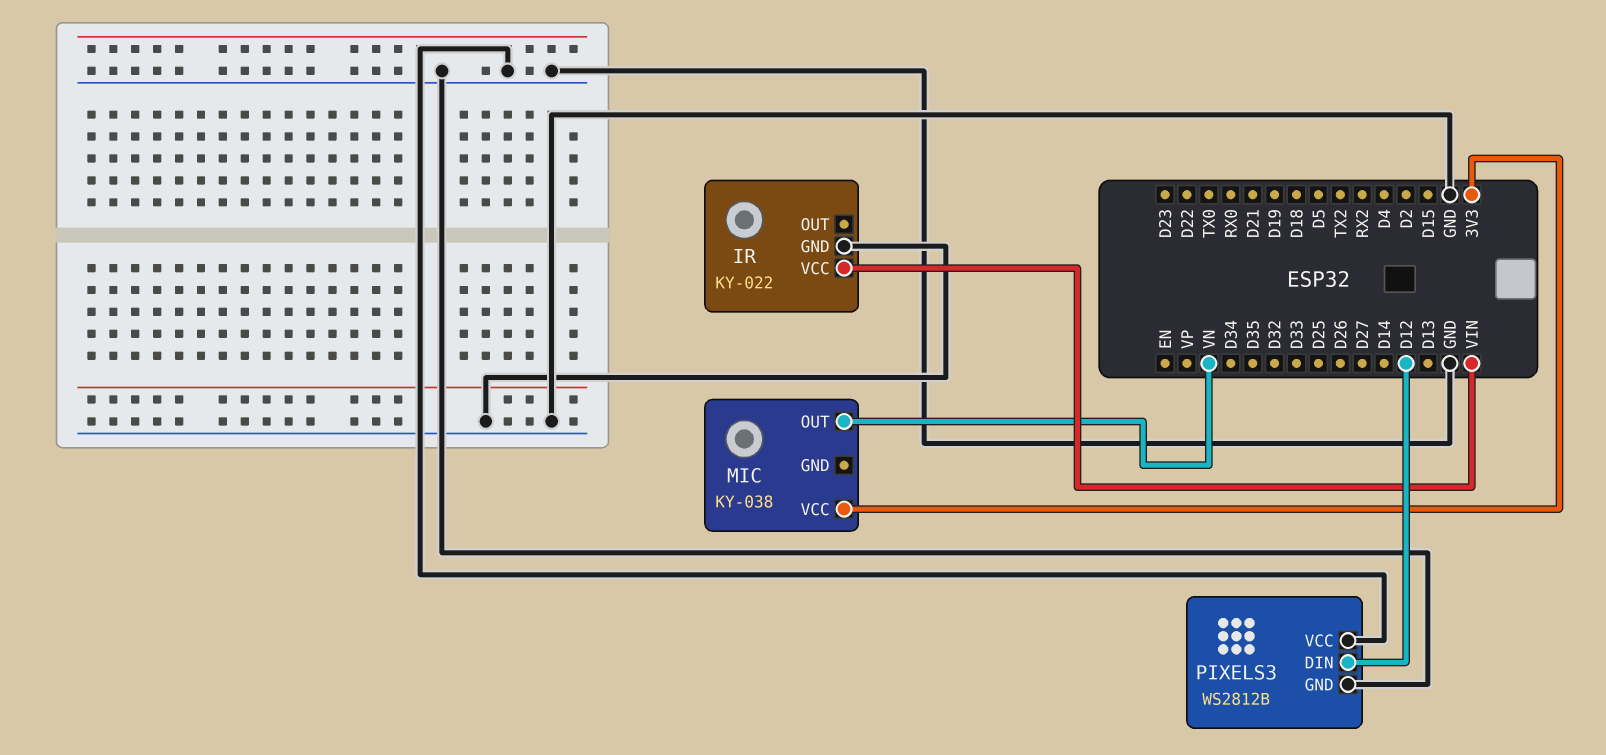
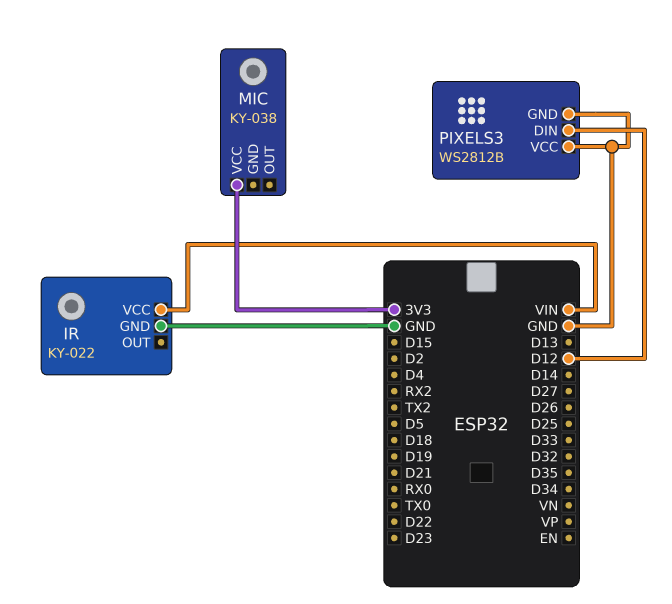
MIC pin OUT: VN -> none

